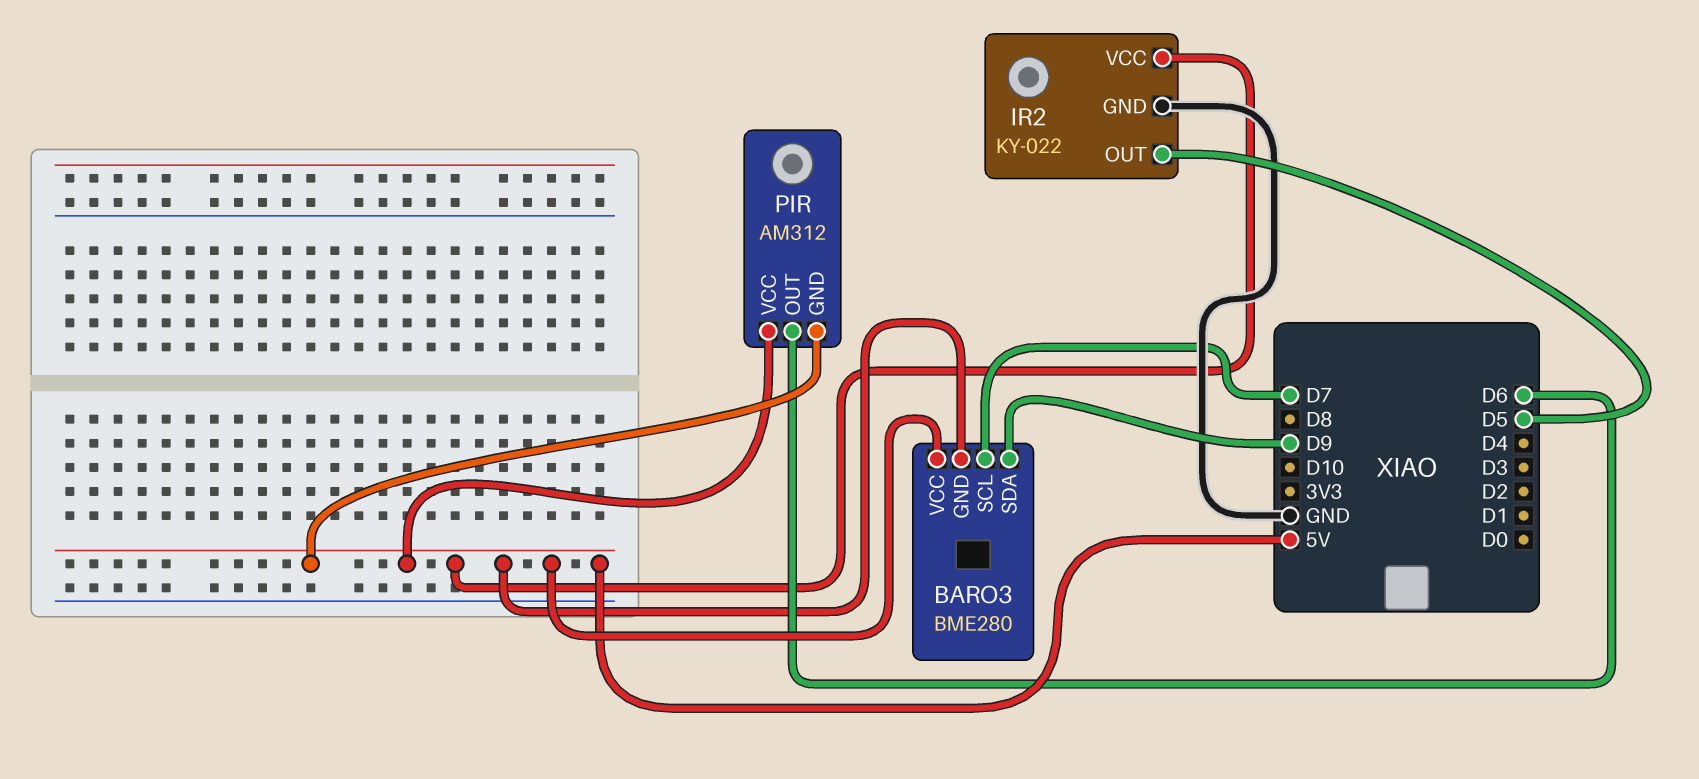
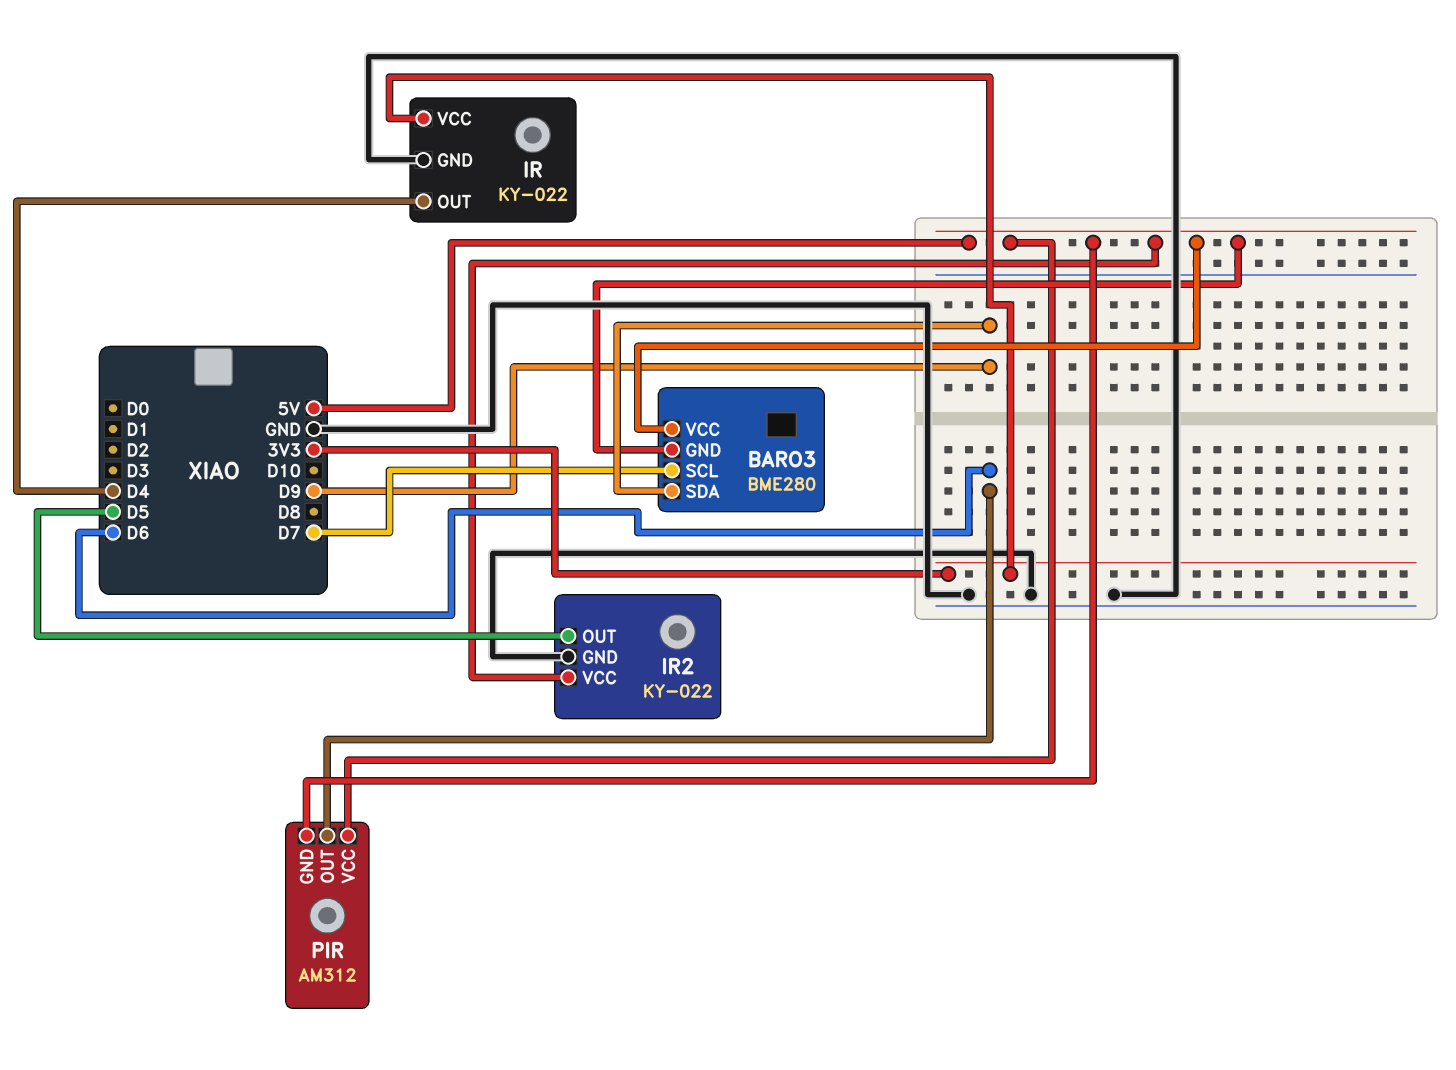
IR: none -> KY-022
IR pin GND: none -> GND
IR pin OUT: none -> D4
IR pin VCC: none -> 3V3

